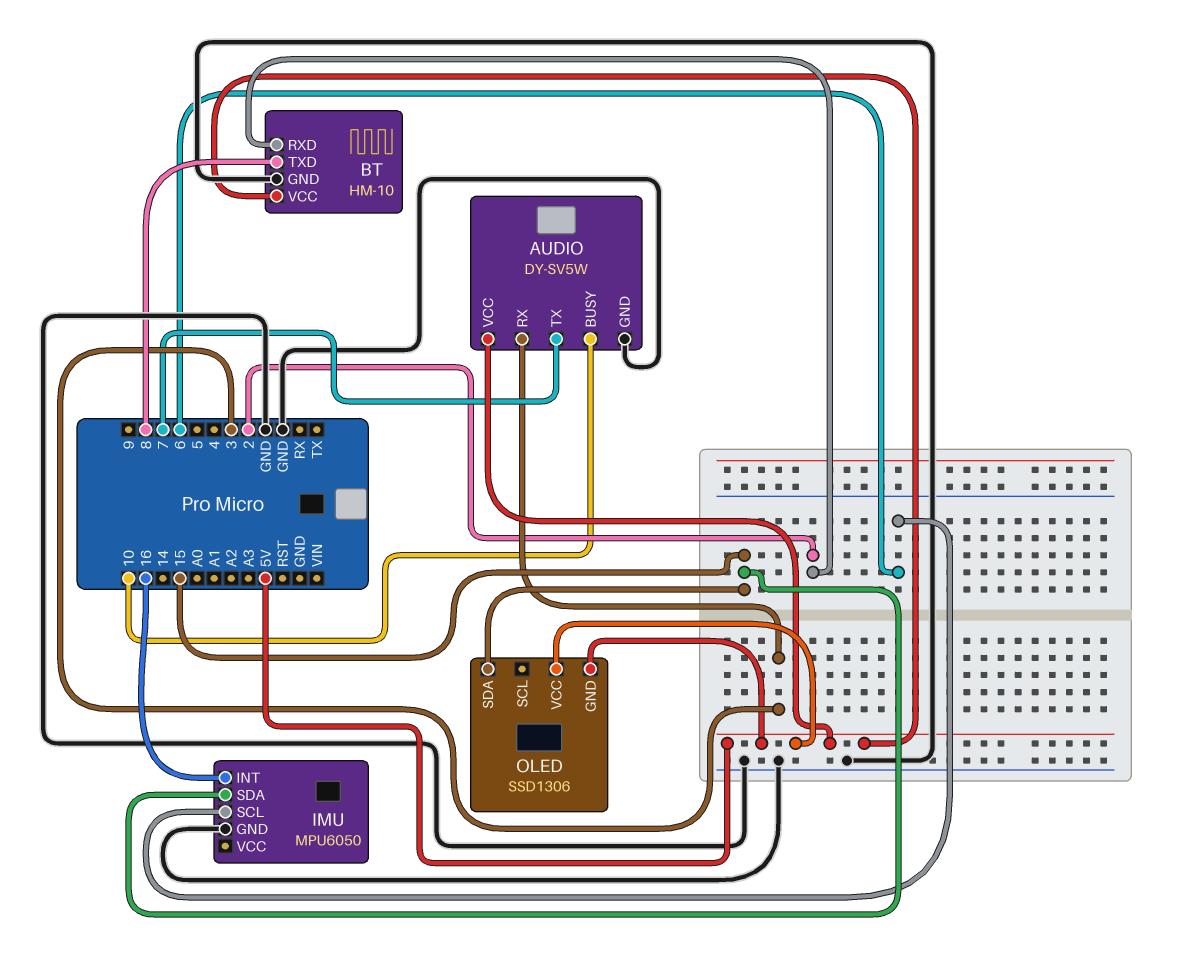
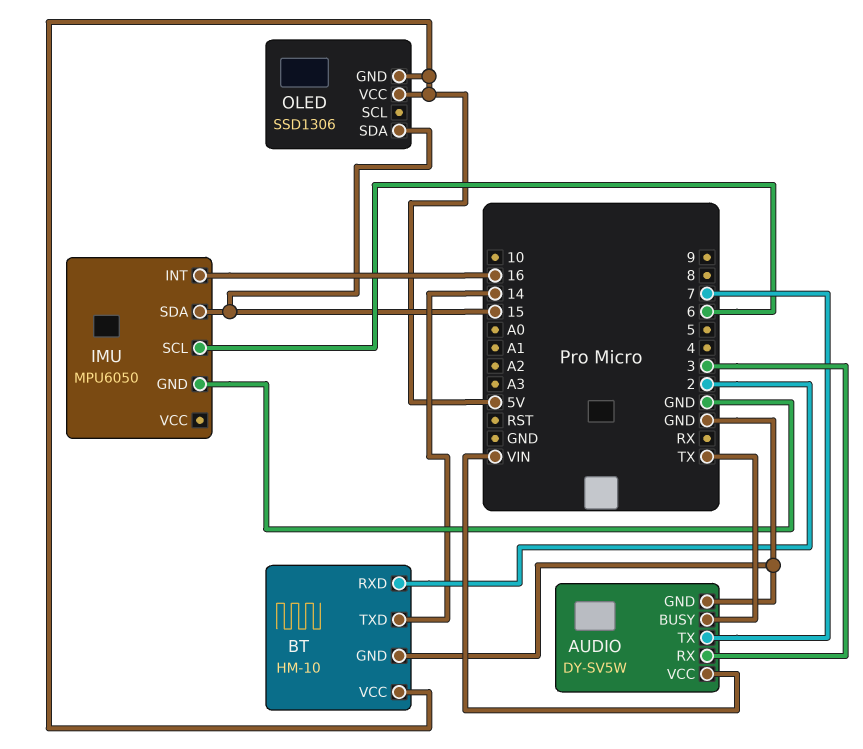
AUDIO pin BUSY: 10 -> TX
AUDIO pin VCC: 5V -> VIN
BT pin TXD: 8 -> 14

